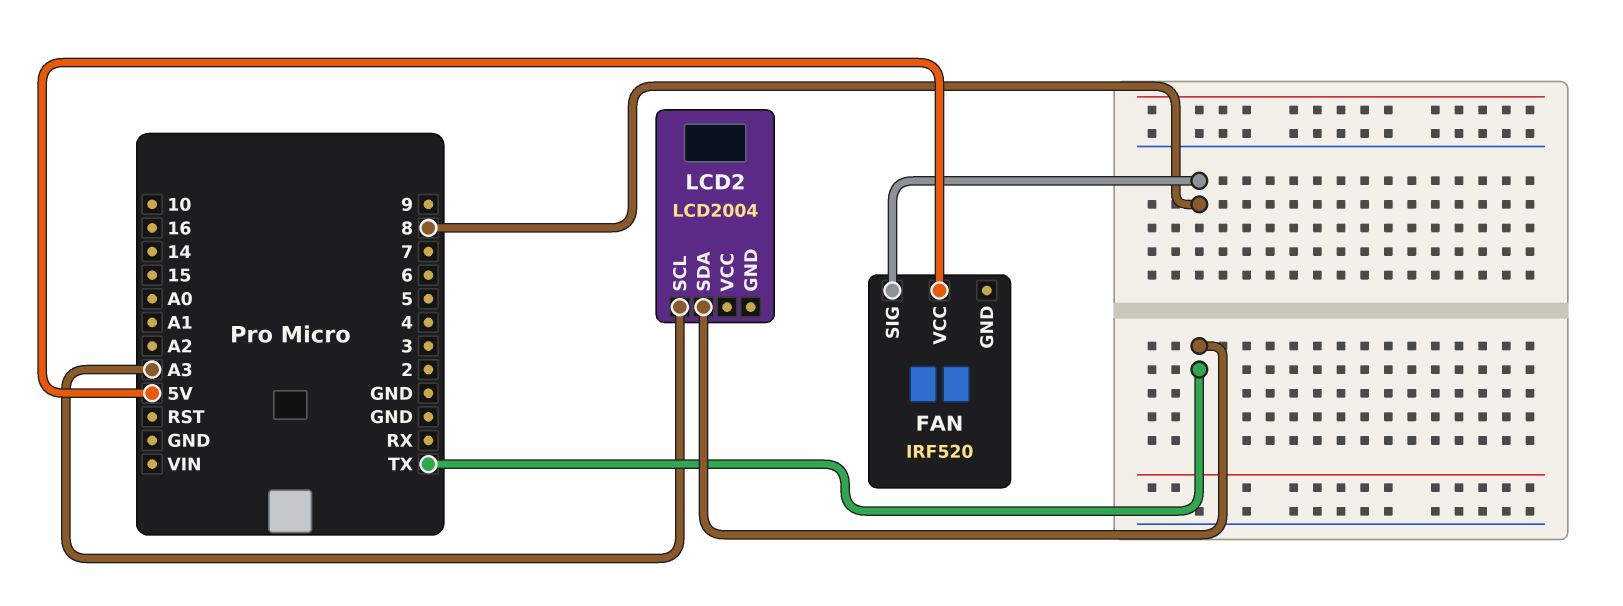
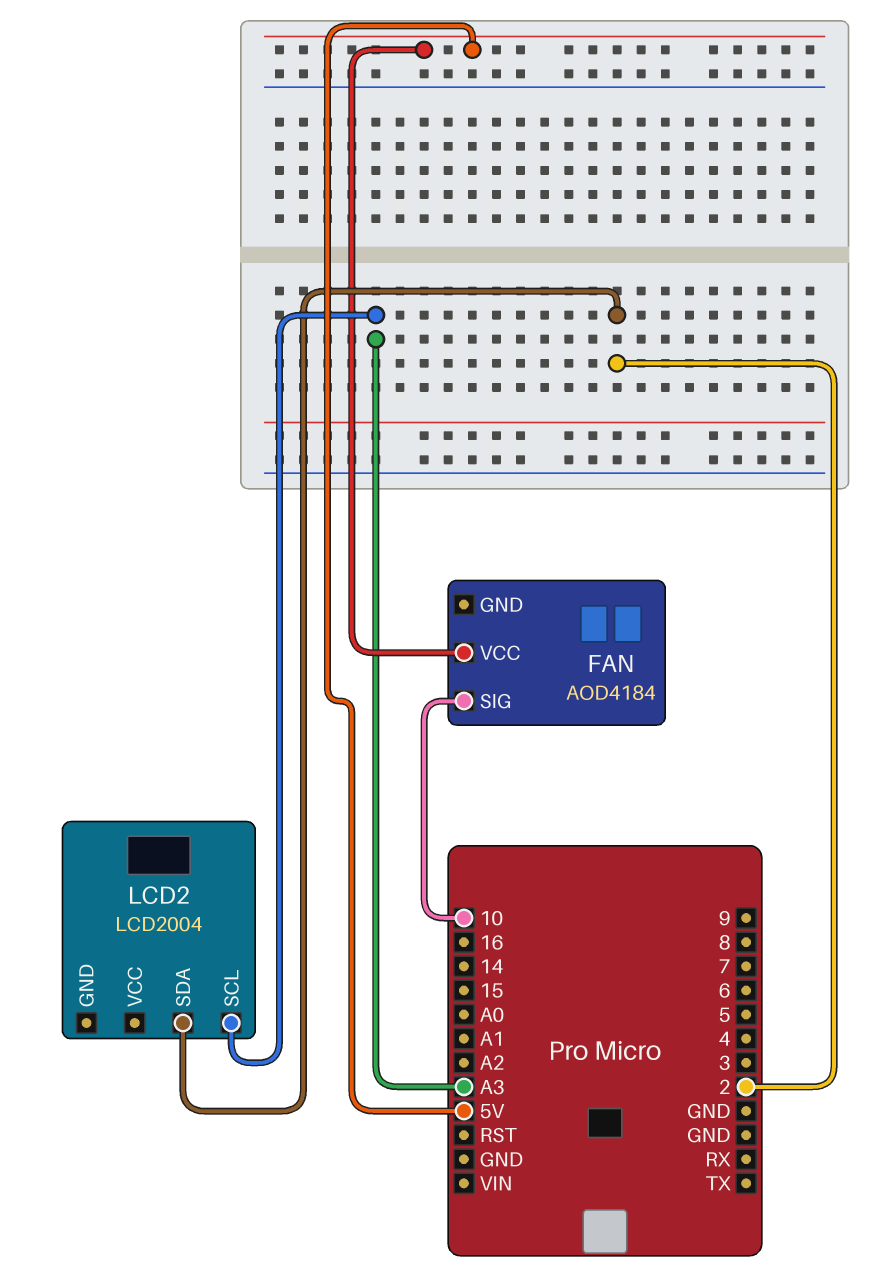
FAN: IRF520 -> AOD4184
FAN pin SIG: 8 -> 10
LCD2 pin SDA: TX -> 2

